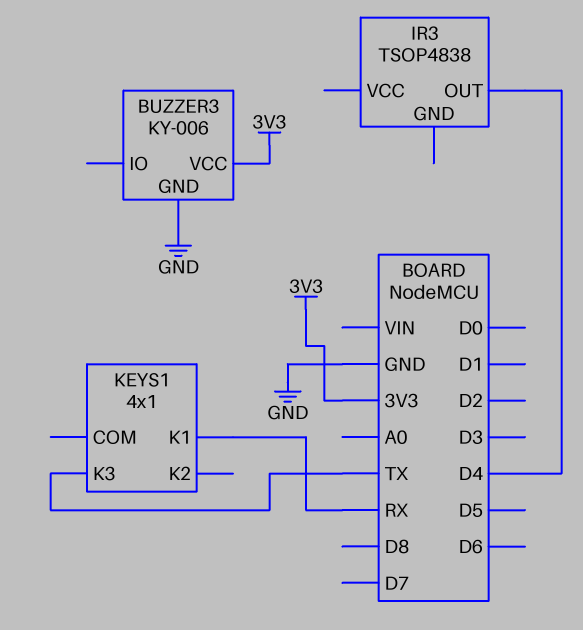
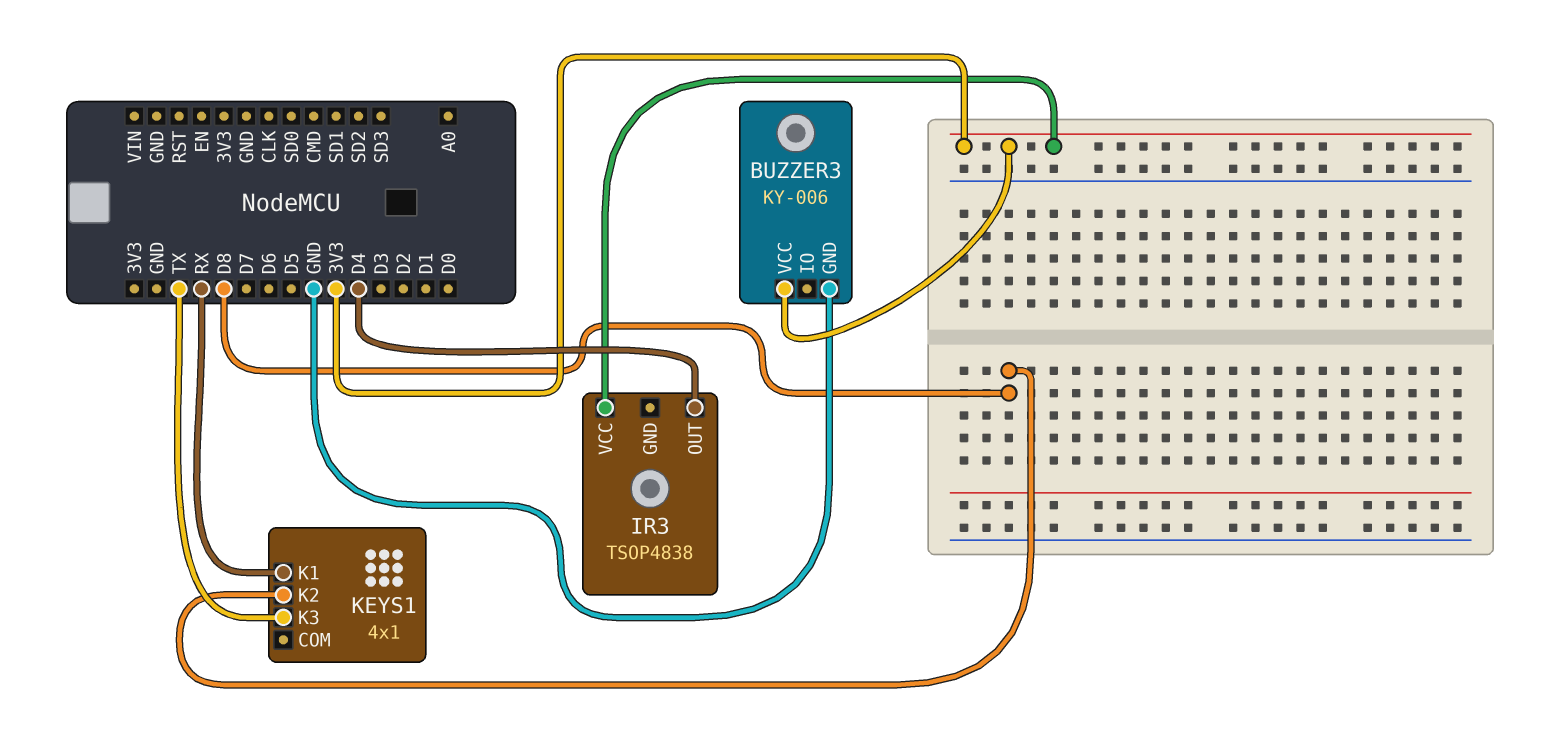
IR3 pin VCC: none -> 3V3
KEYS1 pin K2: none -> D8

